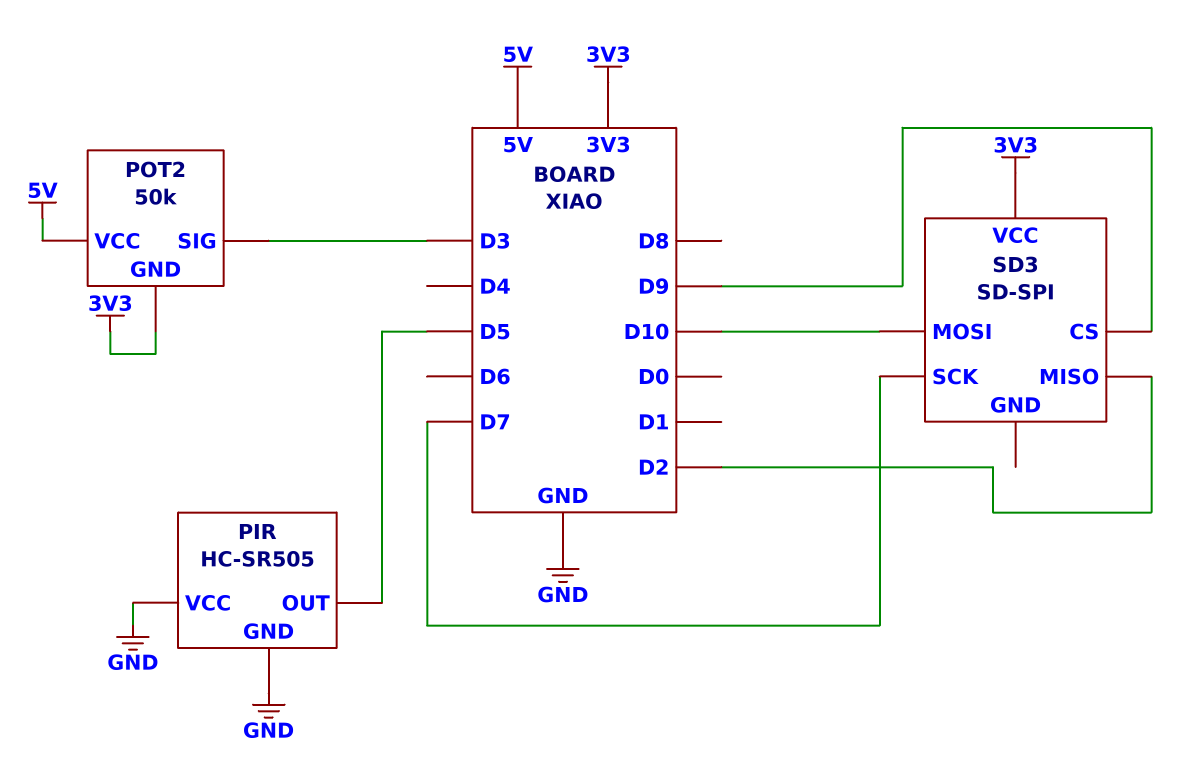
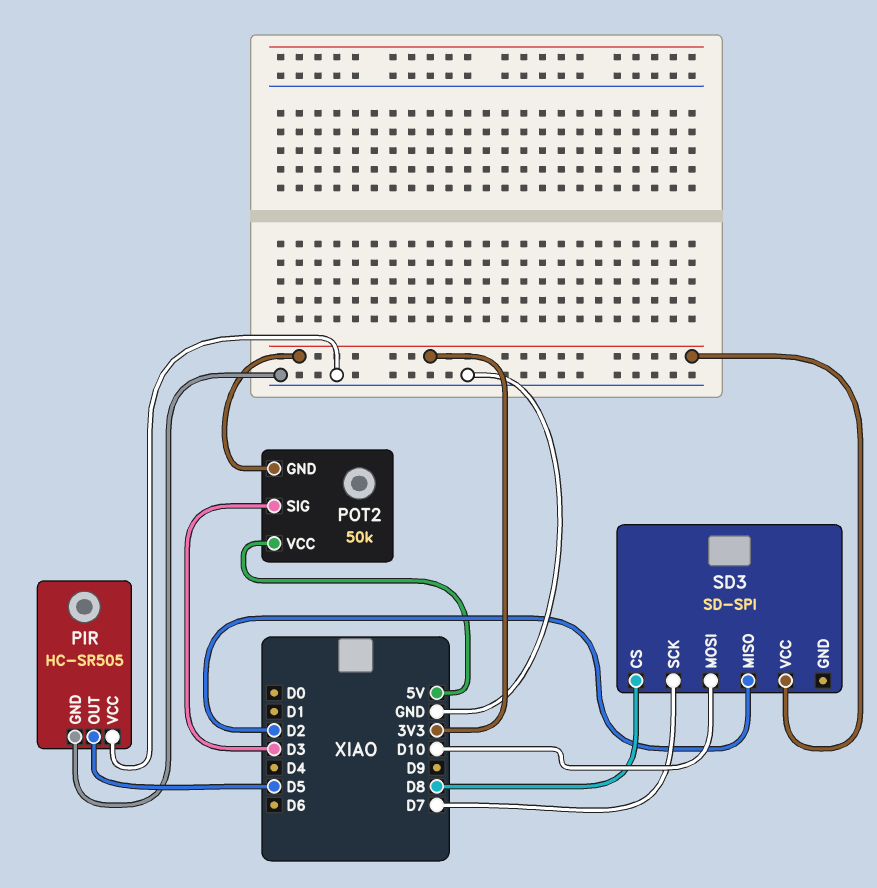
SD3 pin CS: D9 -> D8

